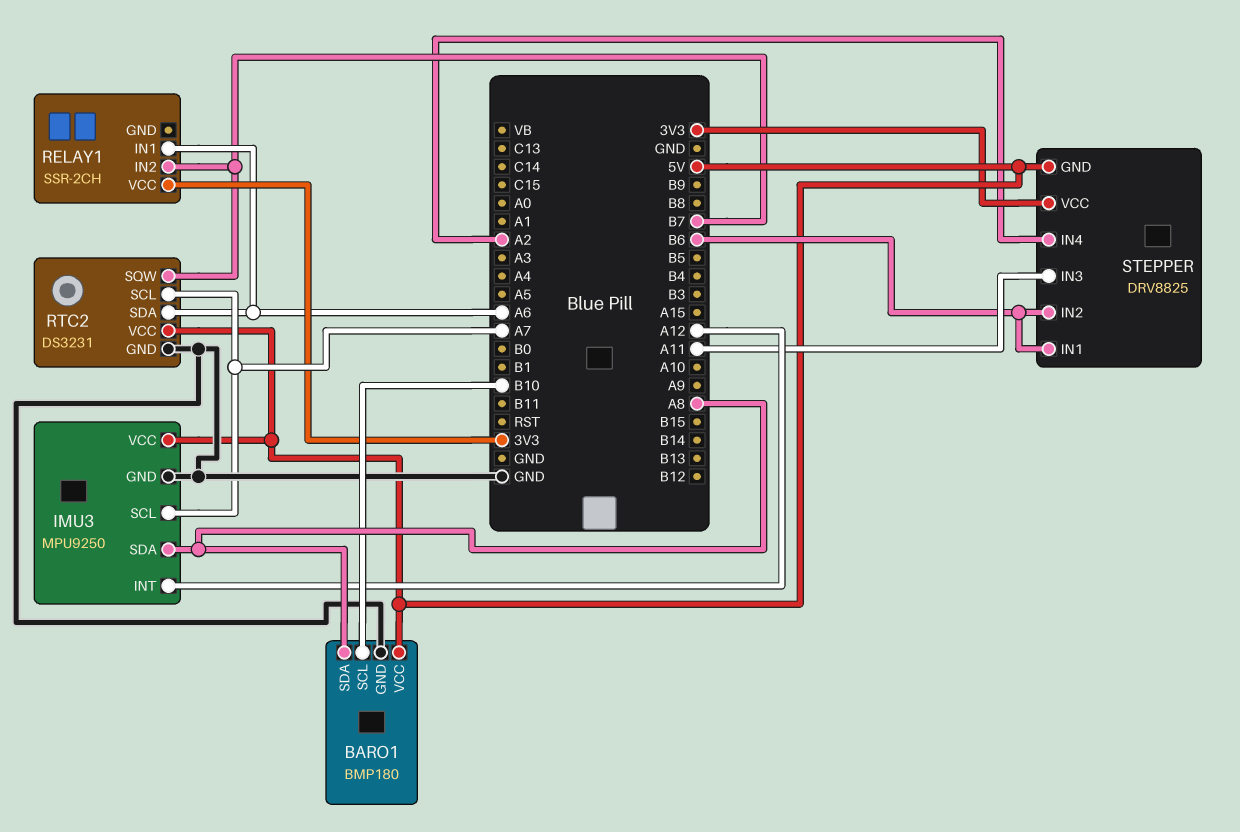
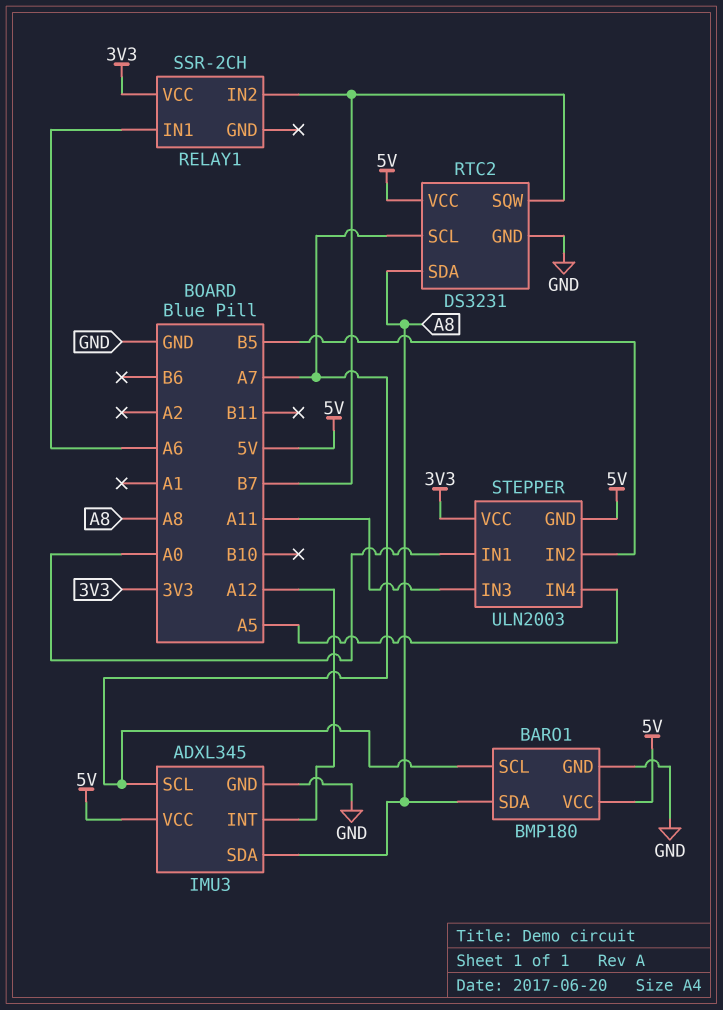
BARO1 pin SCL: B10 -> A7
IMU3: MPU9250 -> ADXL345
RTC2 pin SDA: A6 -> A8
STEPPER: DRV8825 -> ULN2003
STEPPER pin IN1: B6 -> A0
STEPPER pin IN2: B6 -> B5
STEPPER pin IN4: A2 -> A5

